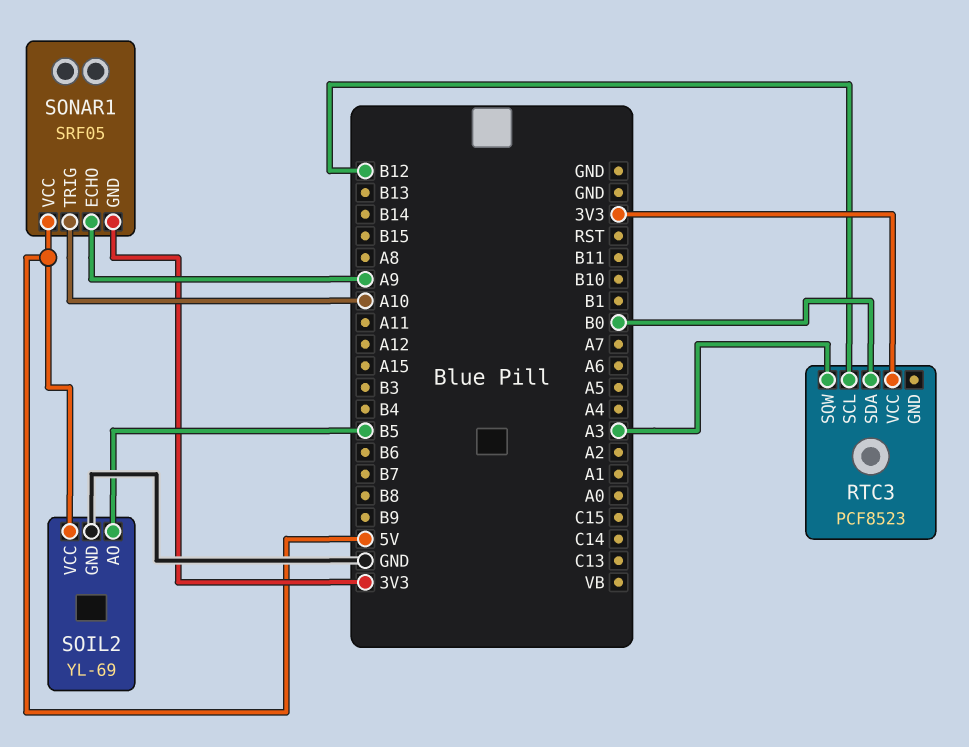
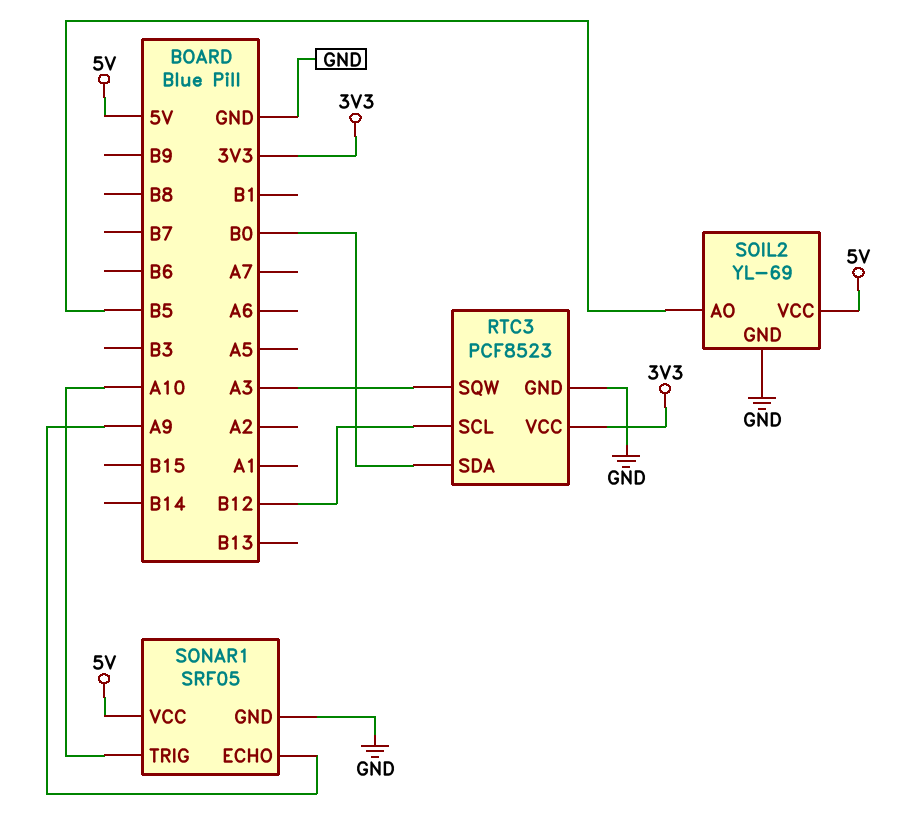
RTC3 pin GND: none -> GND
SONAR1 pin GND: 3V3 -> GND

